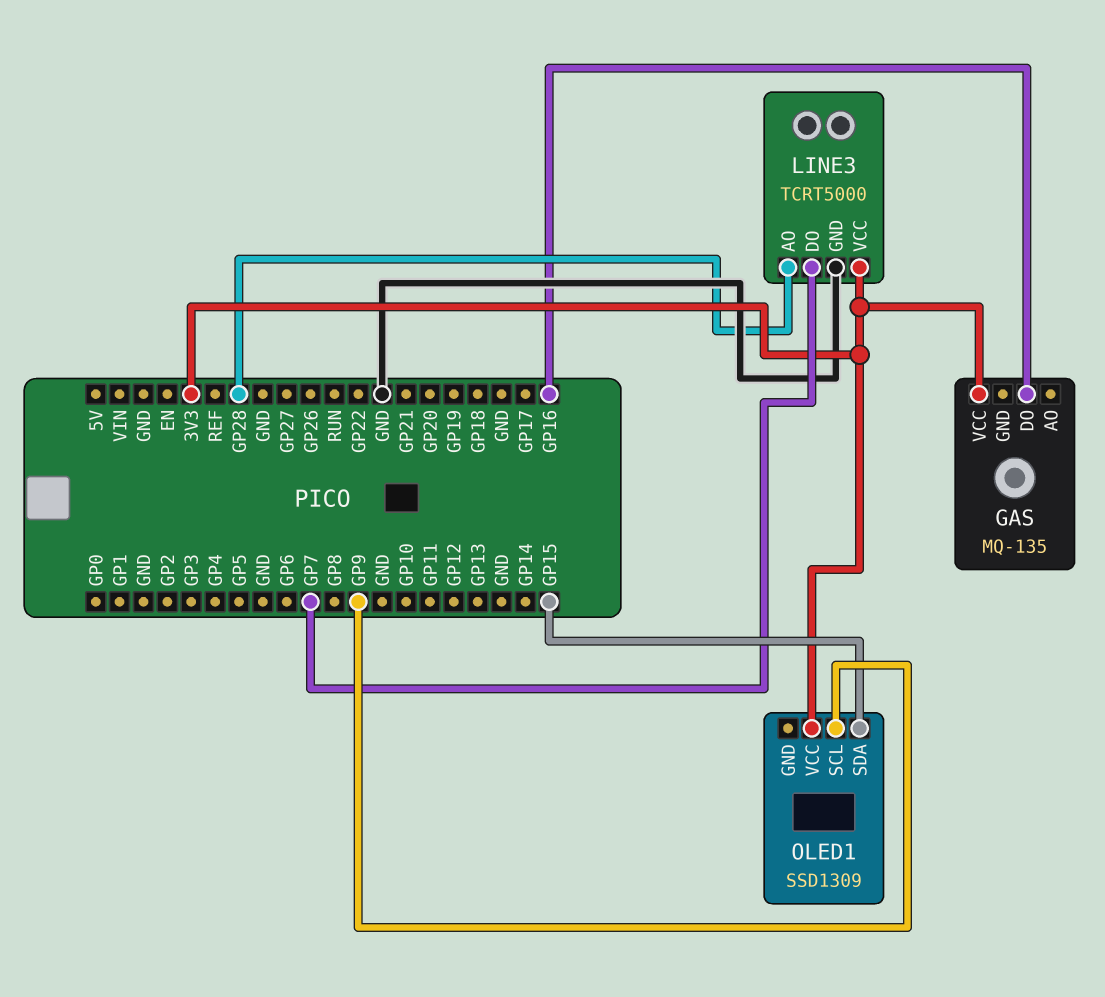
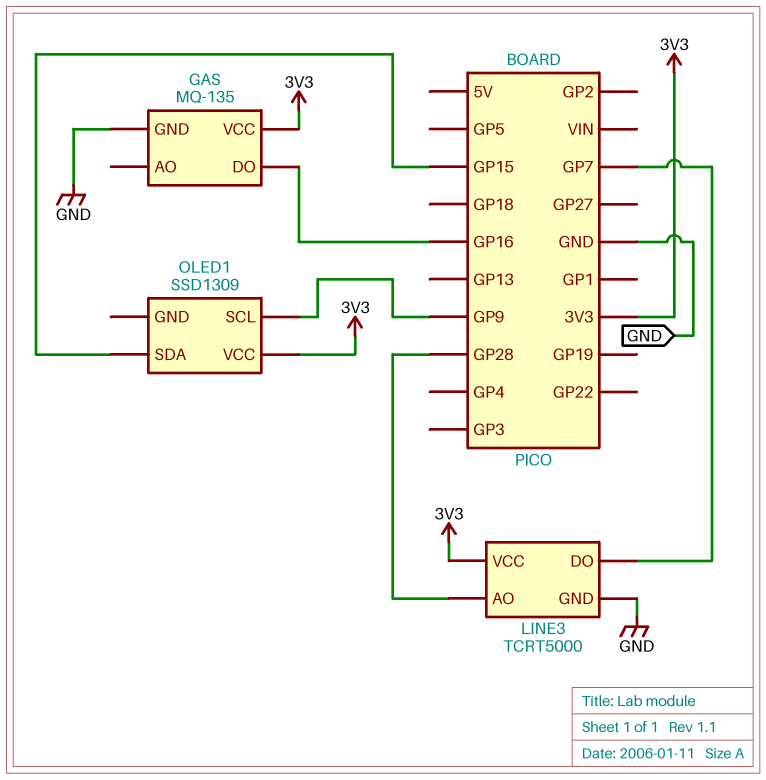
GAS pin GND: none -> GND

